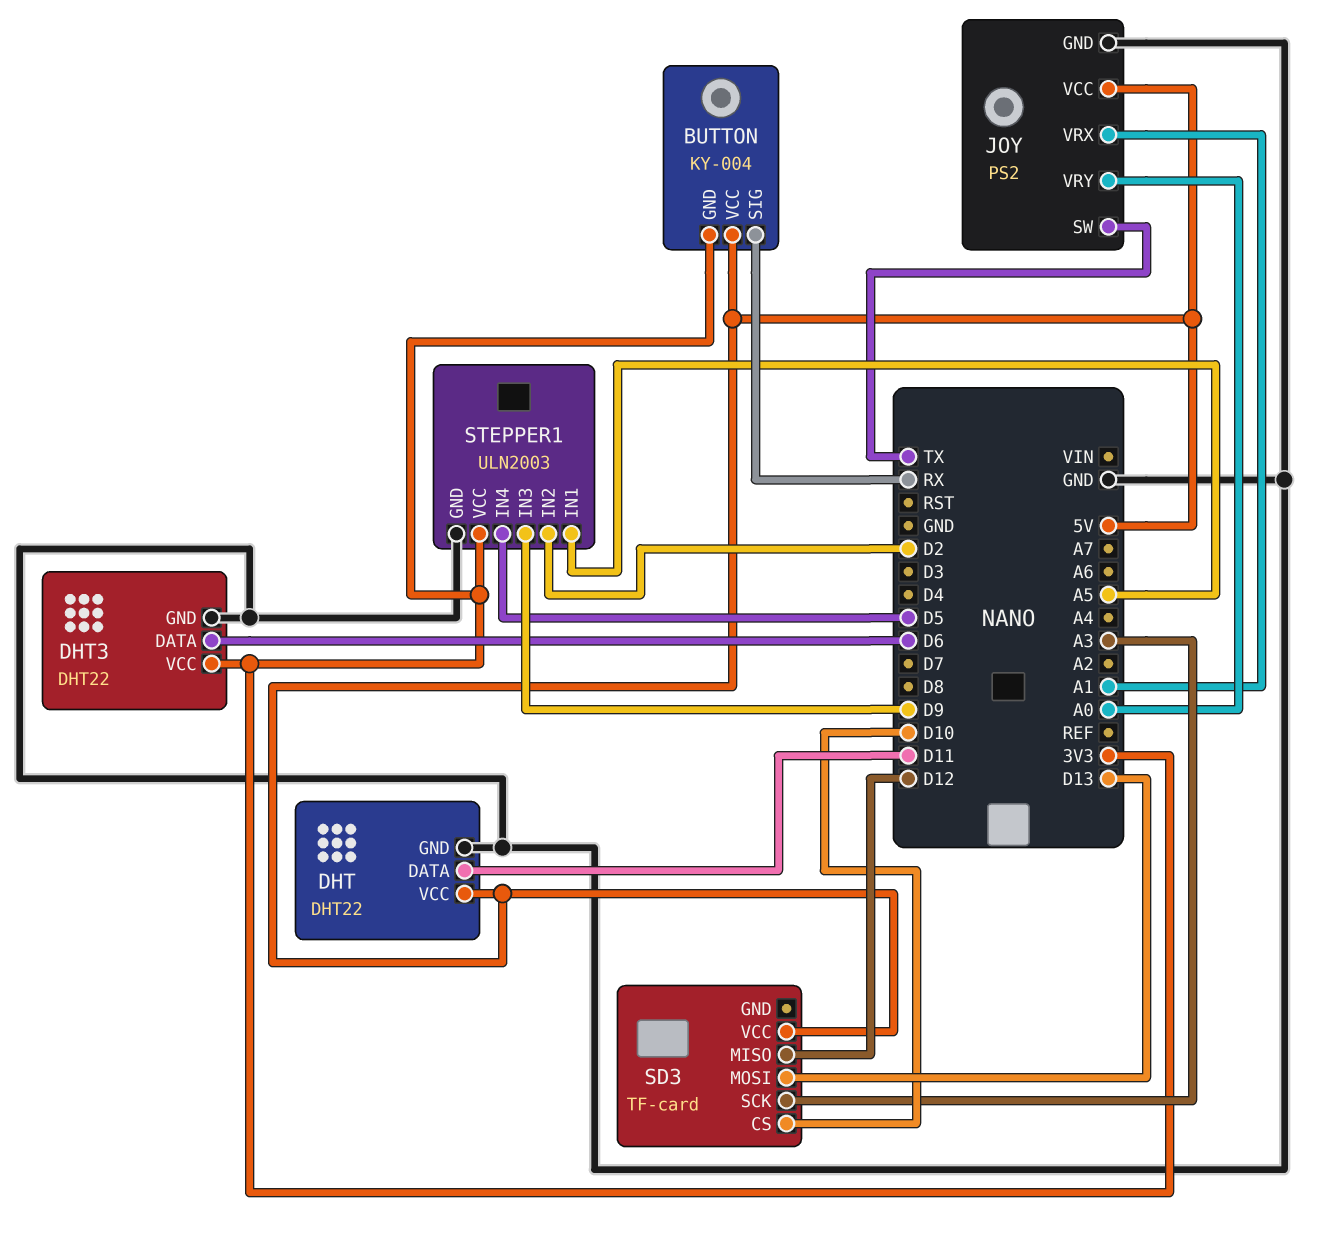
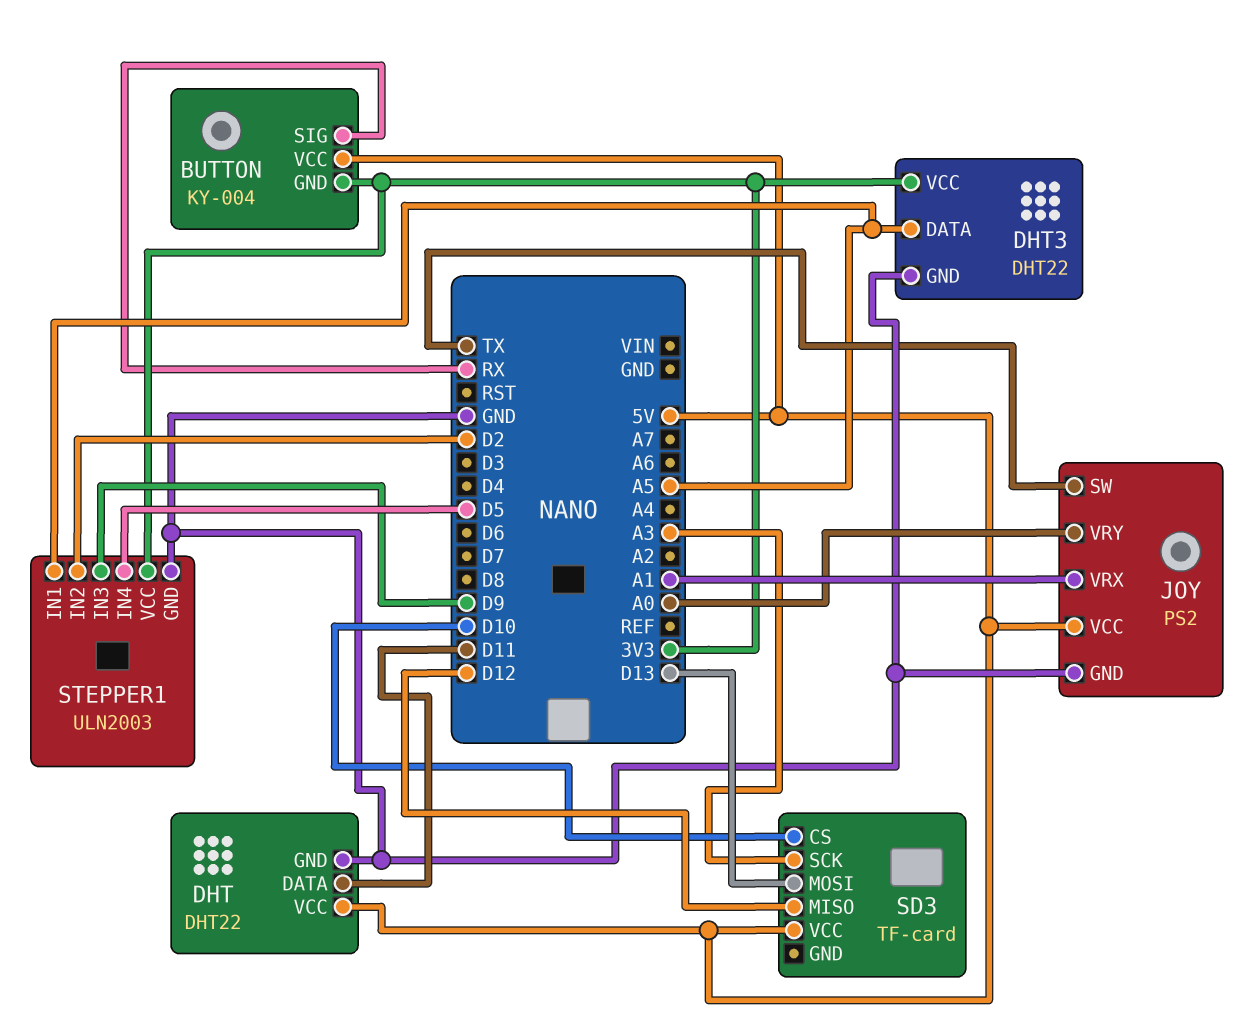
DHT3 pin DATA: D6 -> A5

